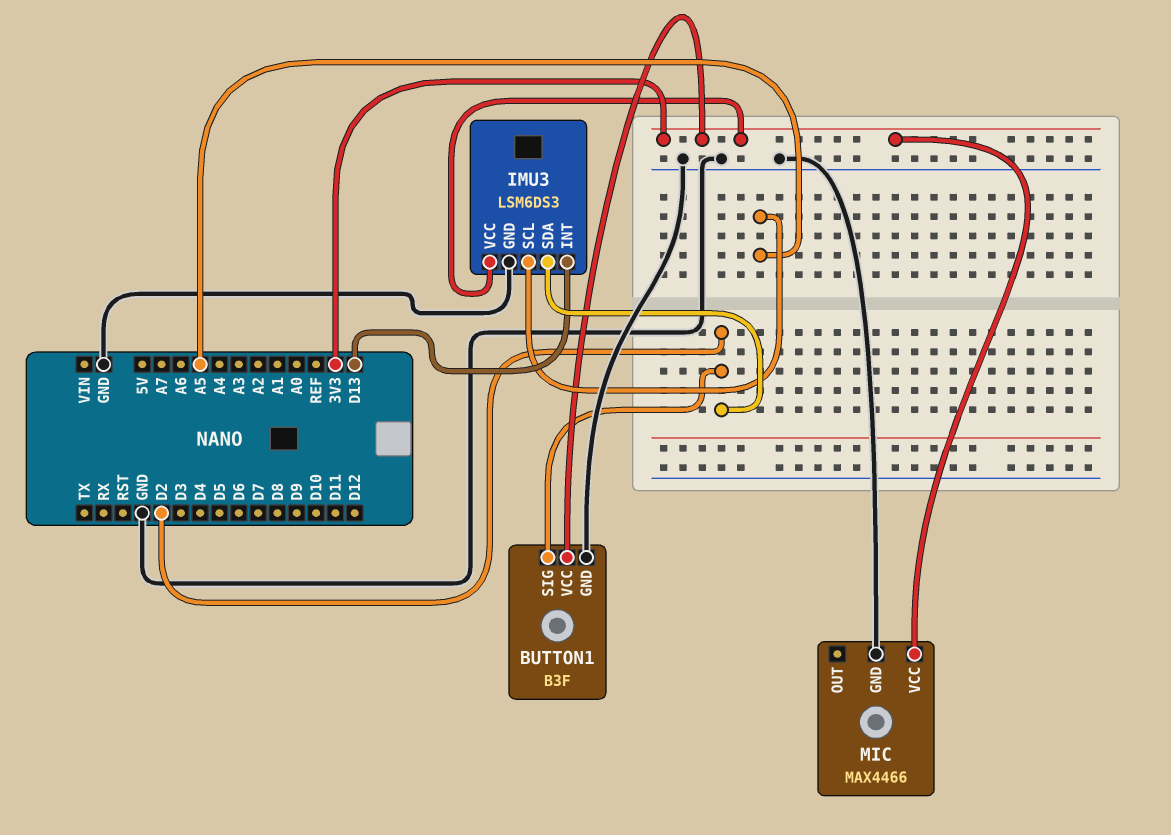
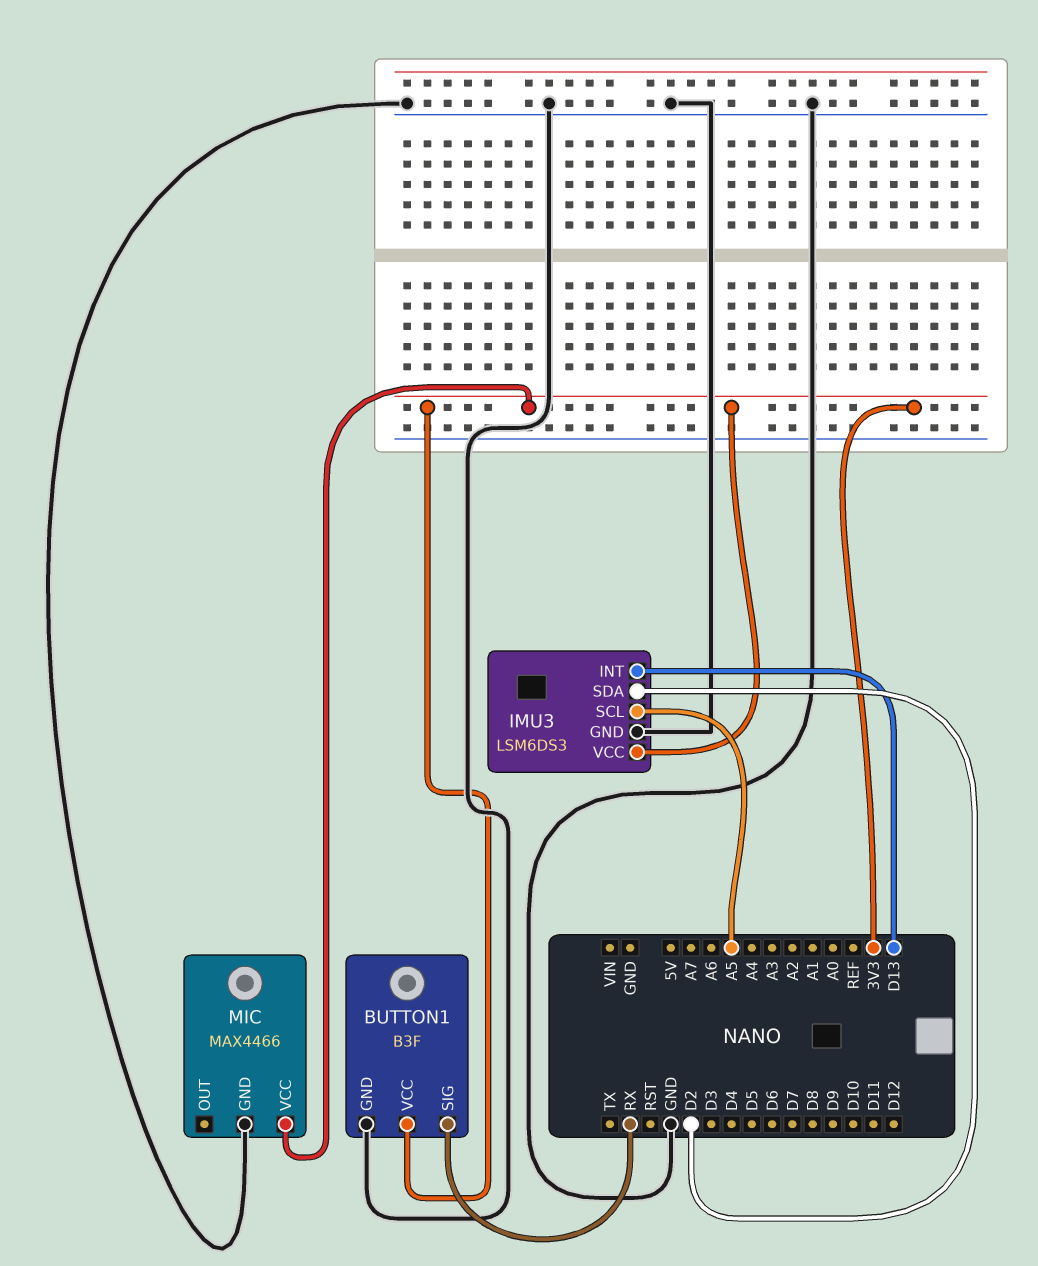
BUTTON1 pin SIG: D2 -> RX

